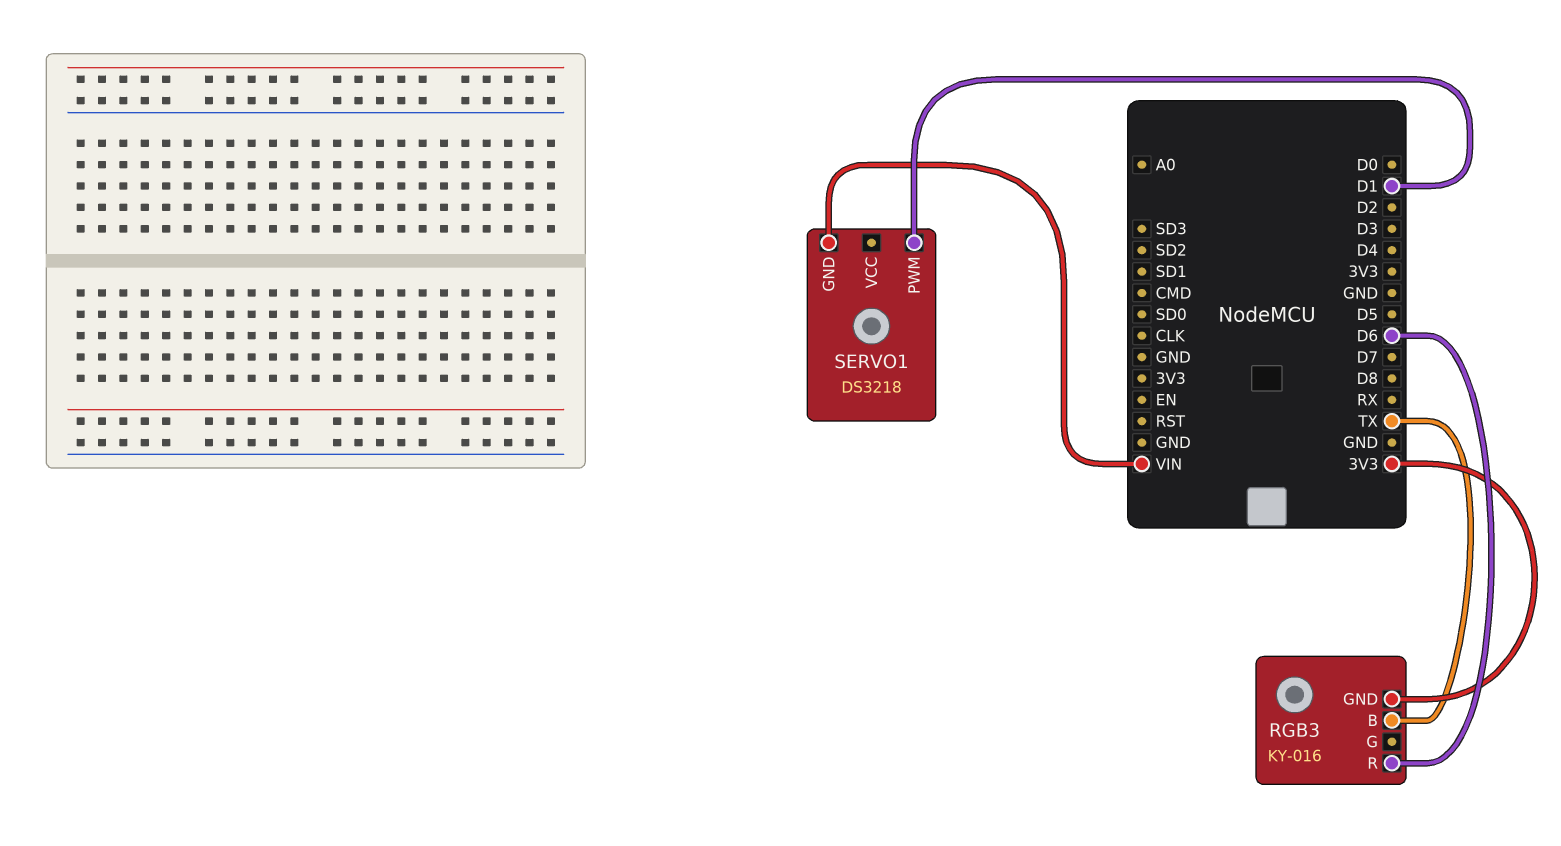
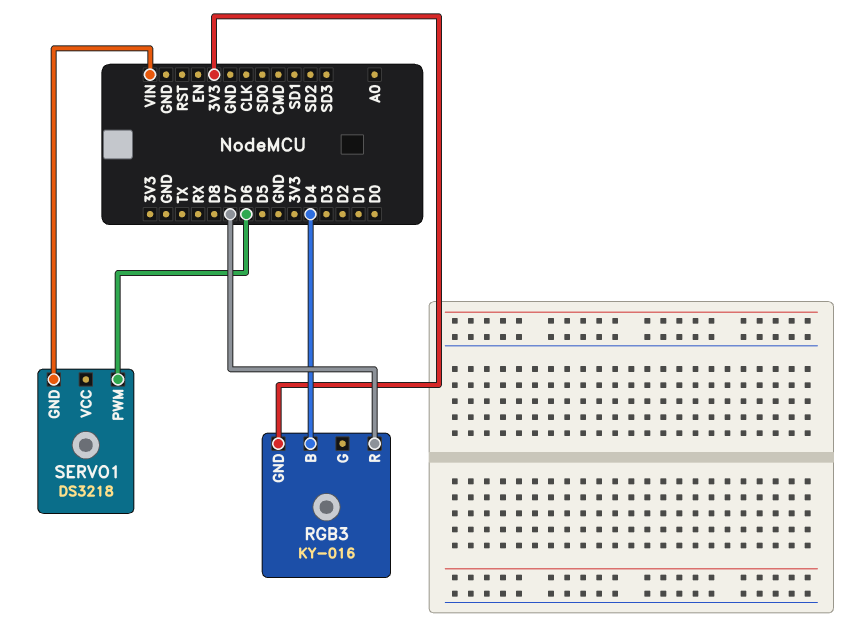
RGB3 pin B: TX -> D4
RGB3 pin R: D6 -> D7
SERVO1 pin PWM: D1 -> D6

